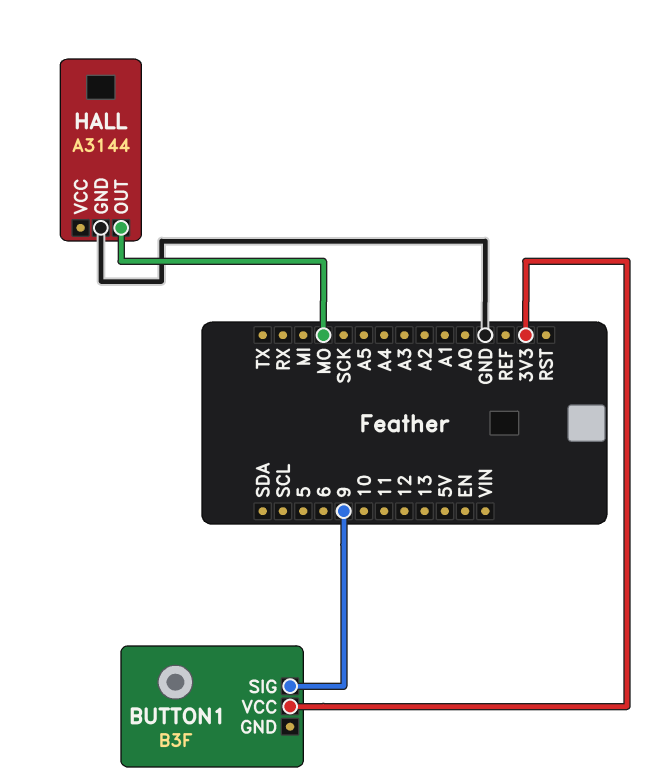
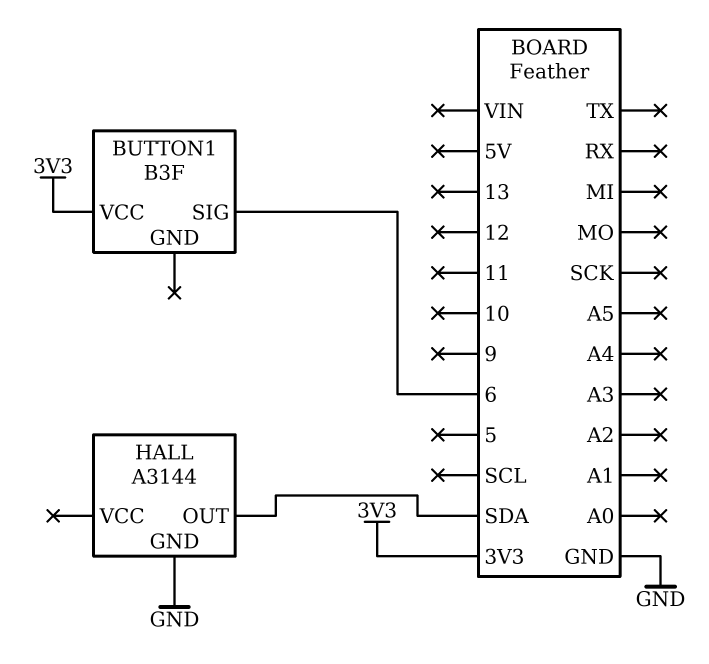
BUTTON1 pin SIG: 9 -> 6
HALL pin OUT: MO -> SDA

